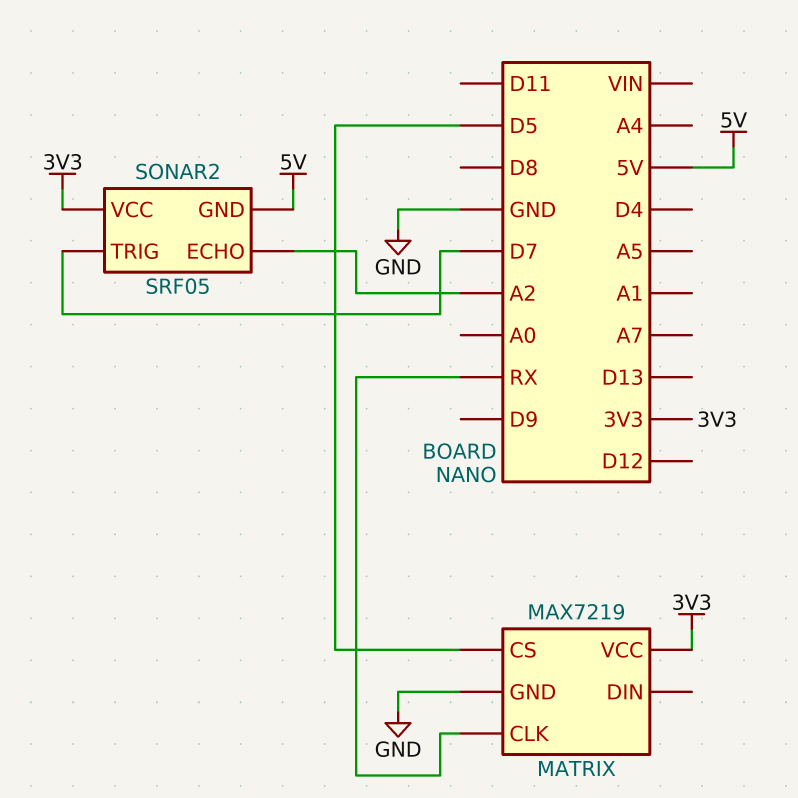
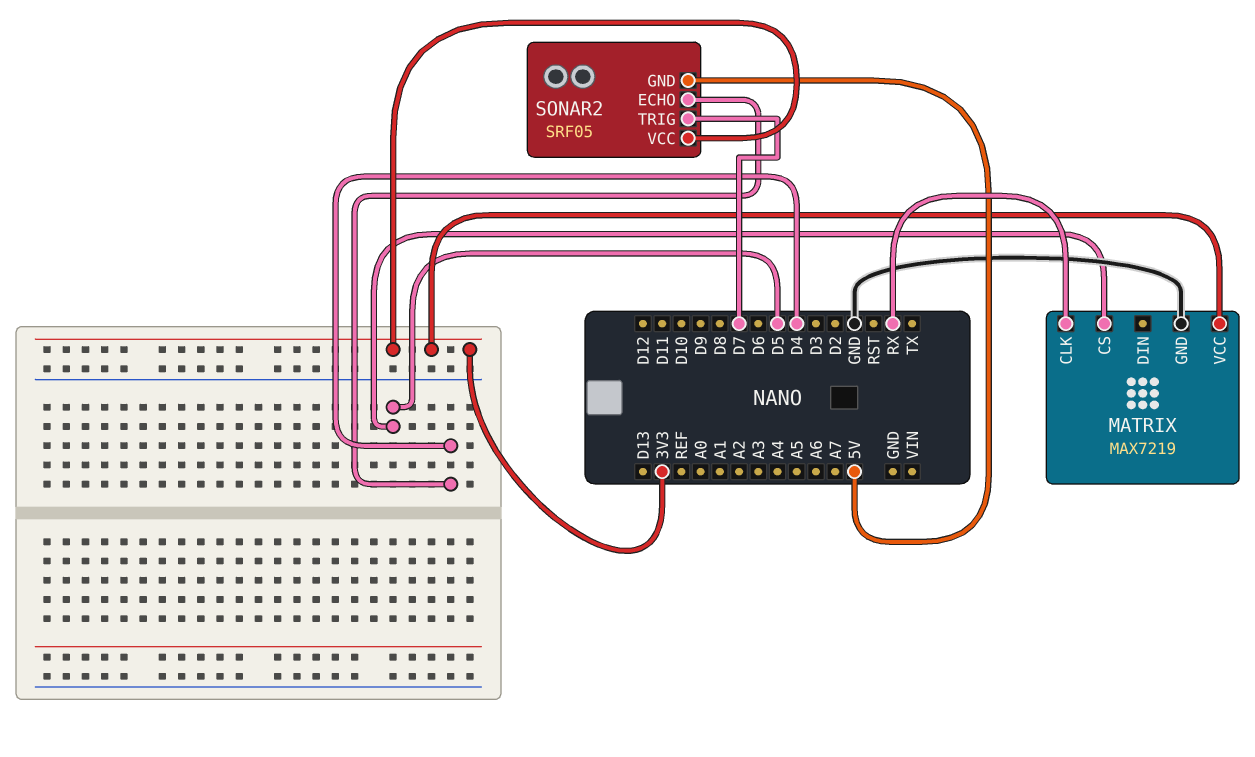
SONAR2 pin ECHO: A2 -> D4

